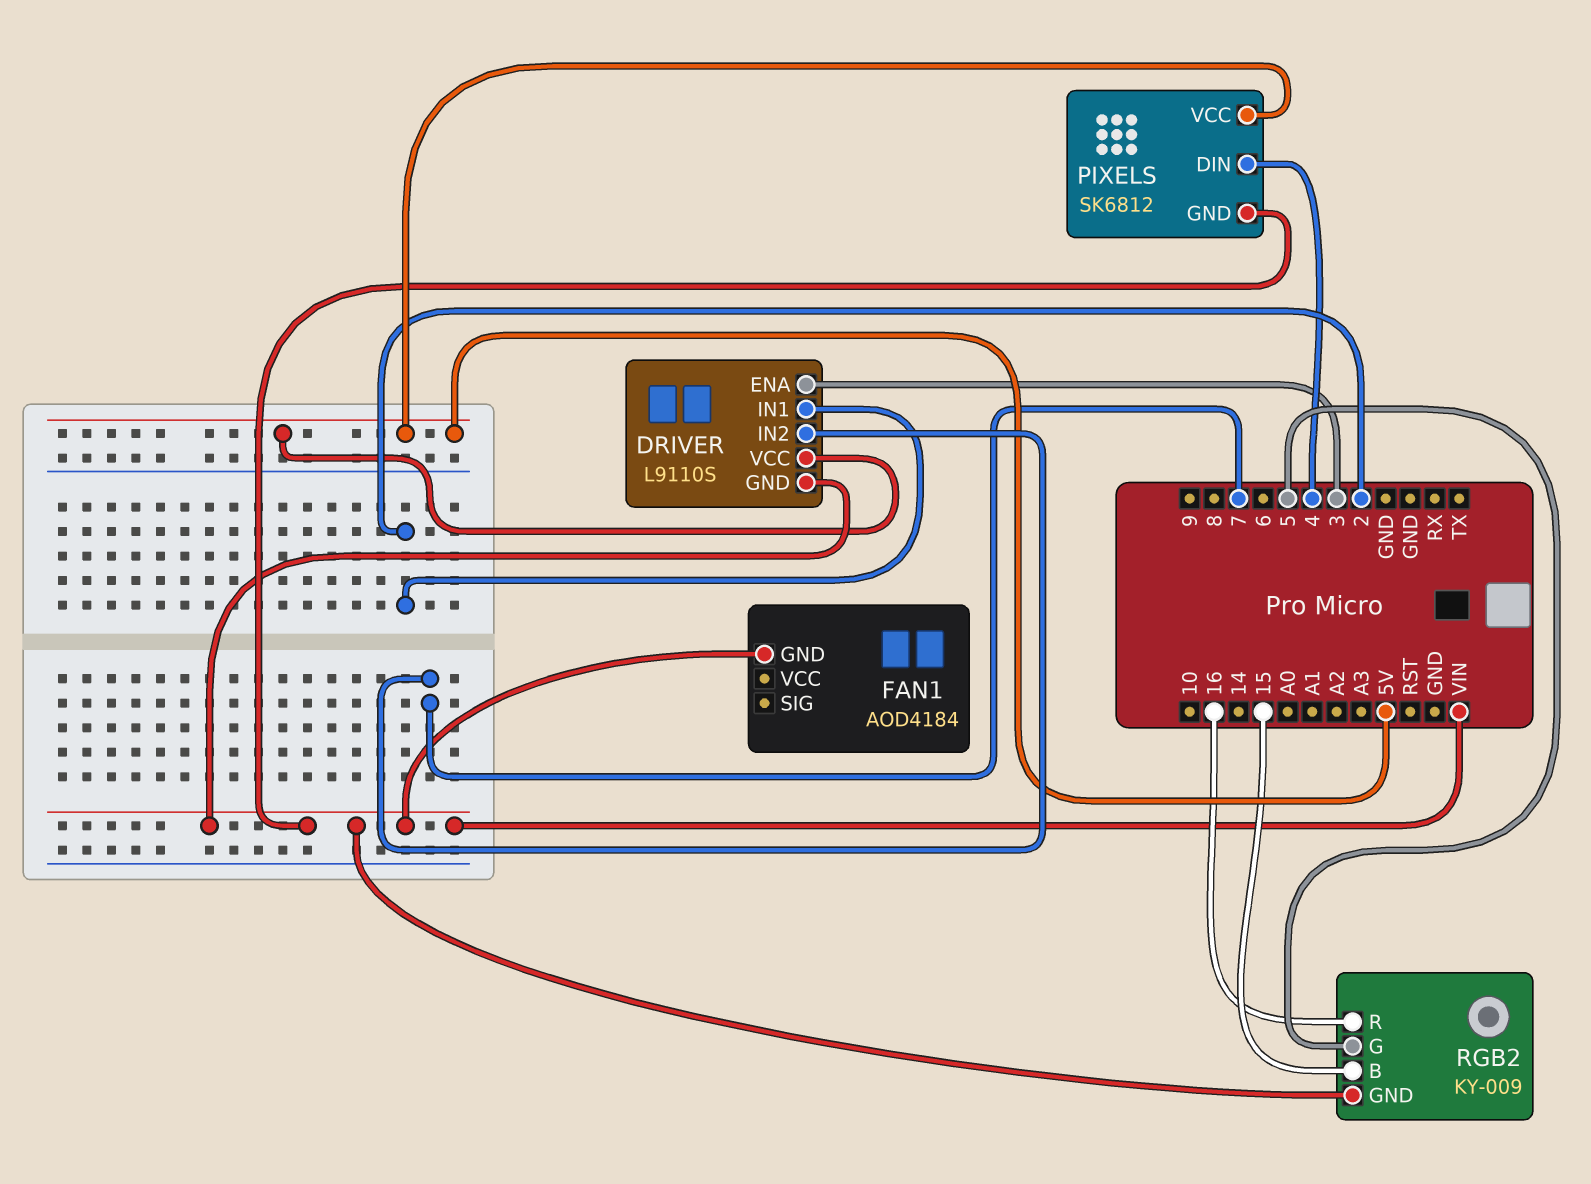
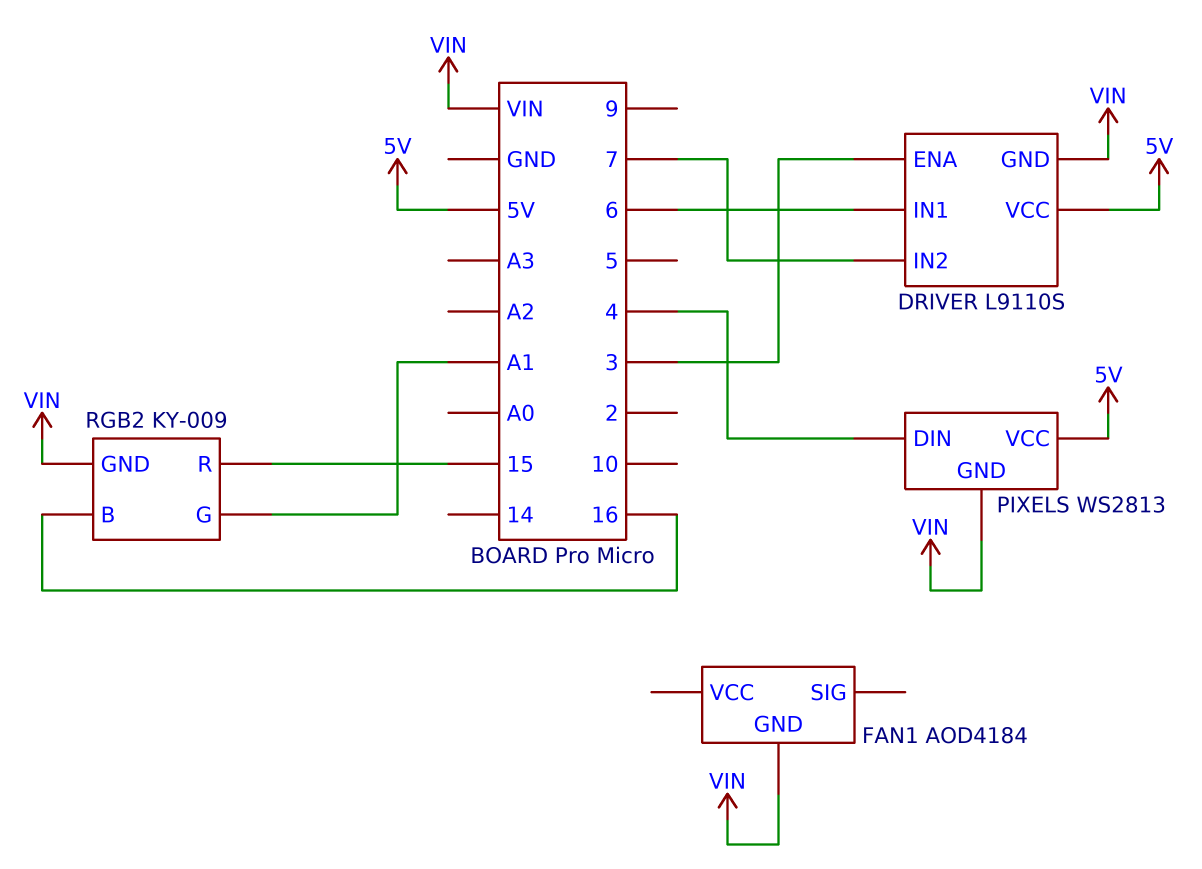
DRIVER pin IN1: 2 -> 6
PIXELS: SK6812 -> WS2813
RGB2 pin B: 15 -> 16
RGB2 pin G: 5 -> A1
RGB2 pin R: 16 -> 15

